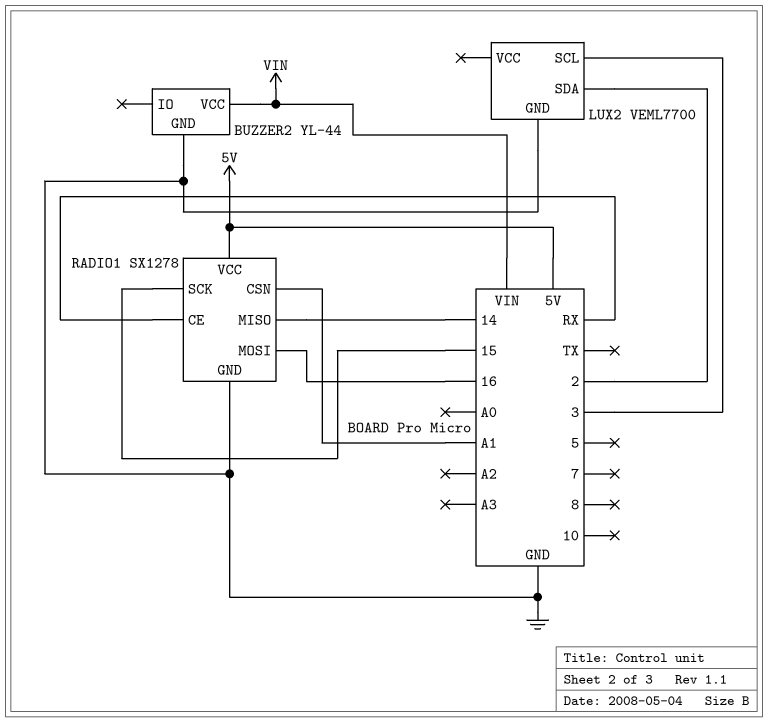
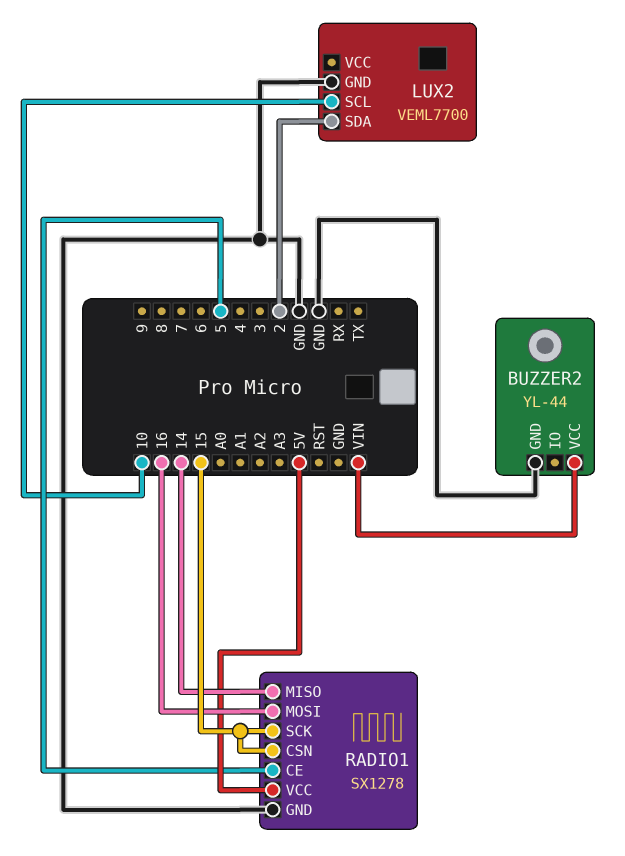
LUX2 pin SCL: 3 -> 10
RADIO1 pin CE: RX -> 5
RADIO1 pin CSN: A1 -> 15

